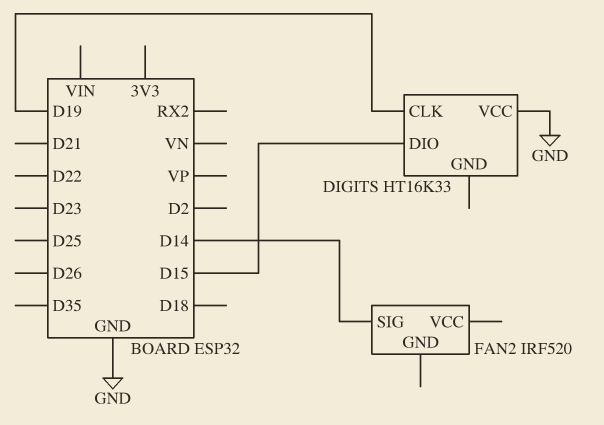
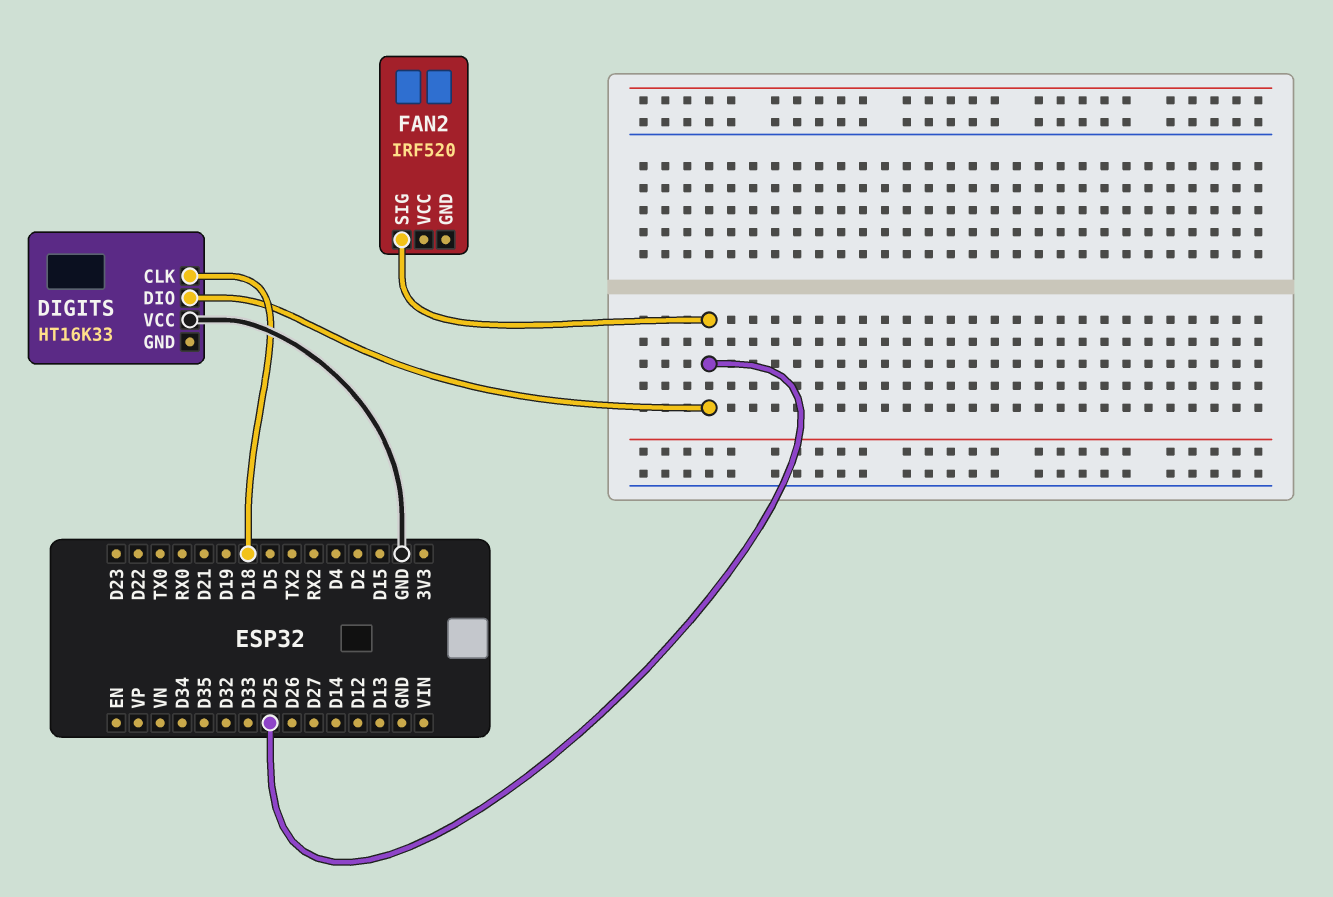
DIGITS pin CLK: D19 -> D18
DIGITS pin DIO: D15 -> D25
FAN2 pin SIG: D14 -> D25

